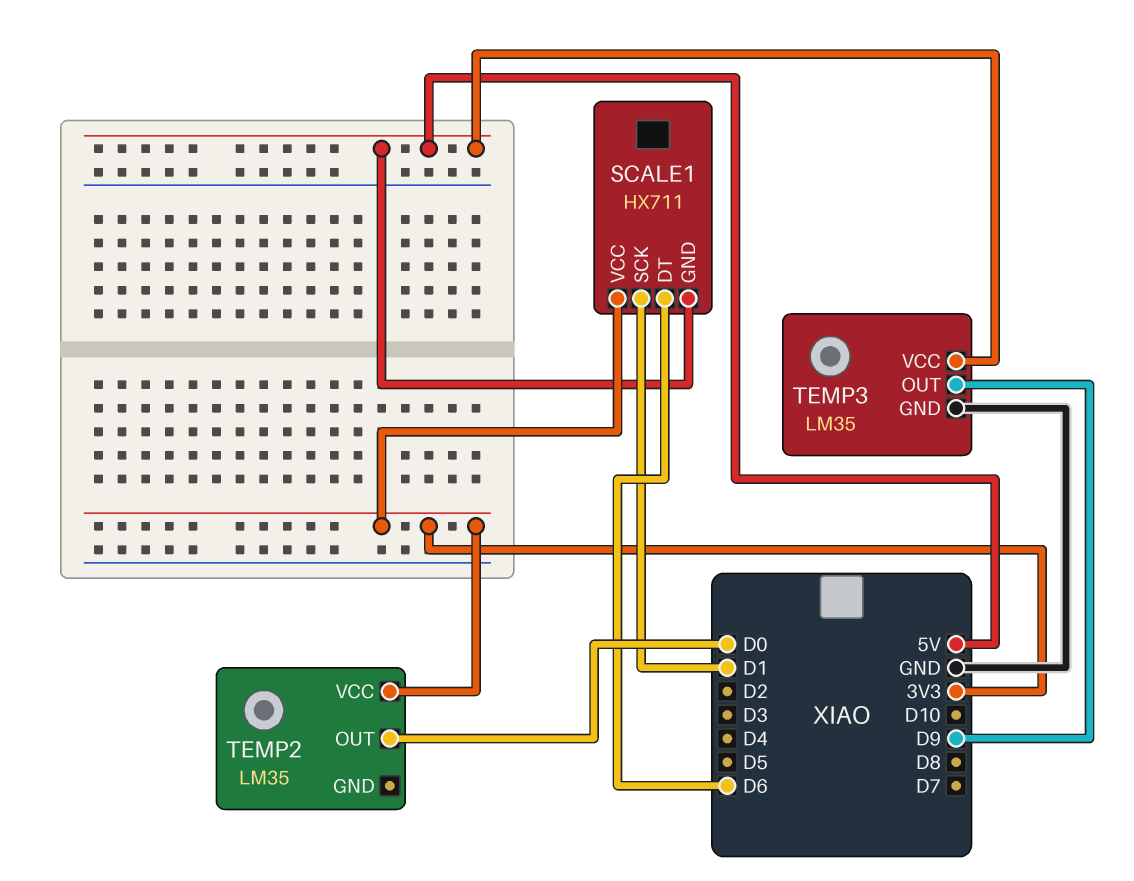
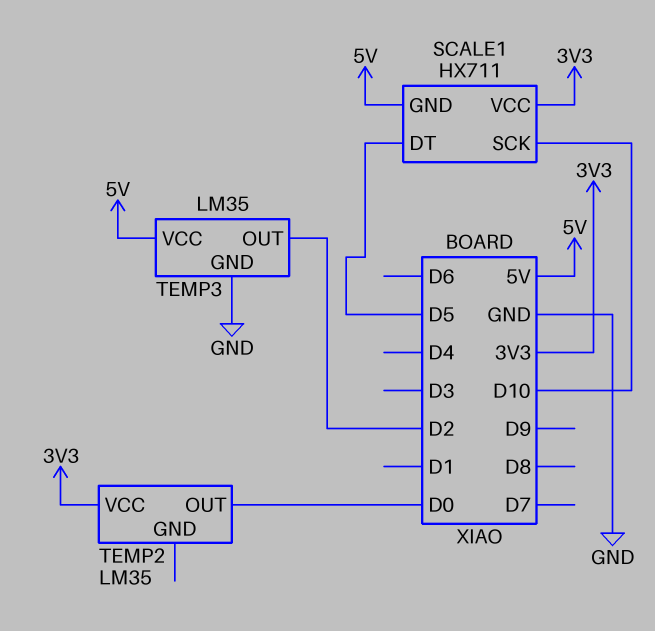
SCALE1 pin DT: D6 -> D5
SCALE1 pin SCK: D1 -> D10
TEMP3 pin OUT: D9 -> D2

